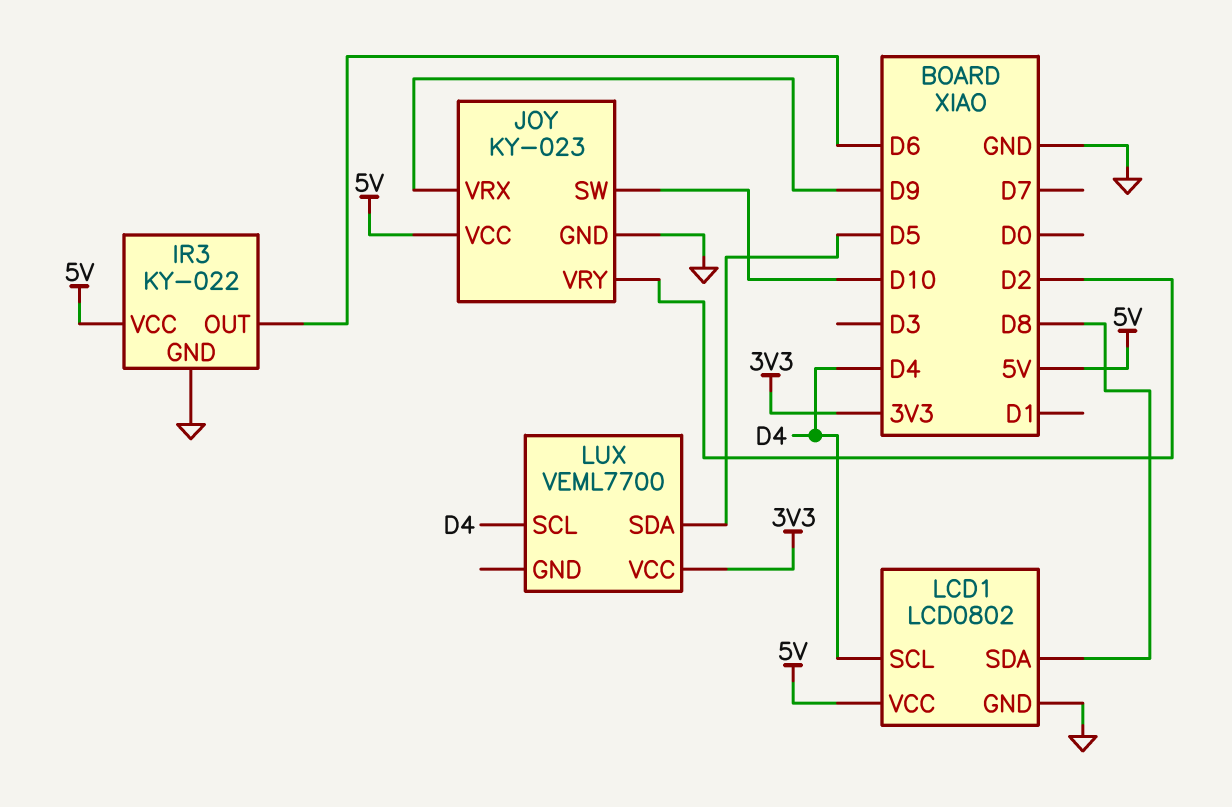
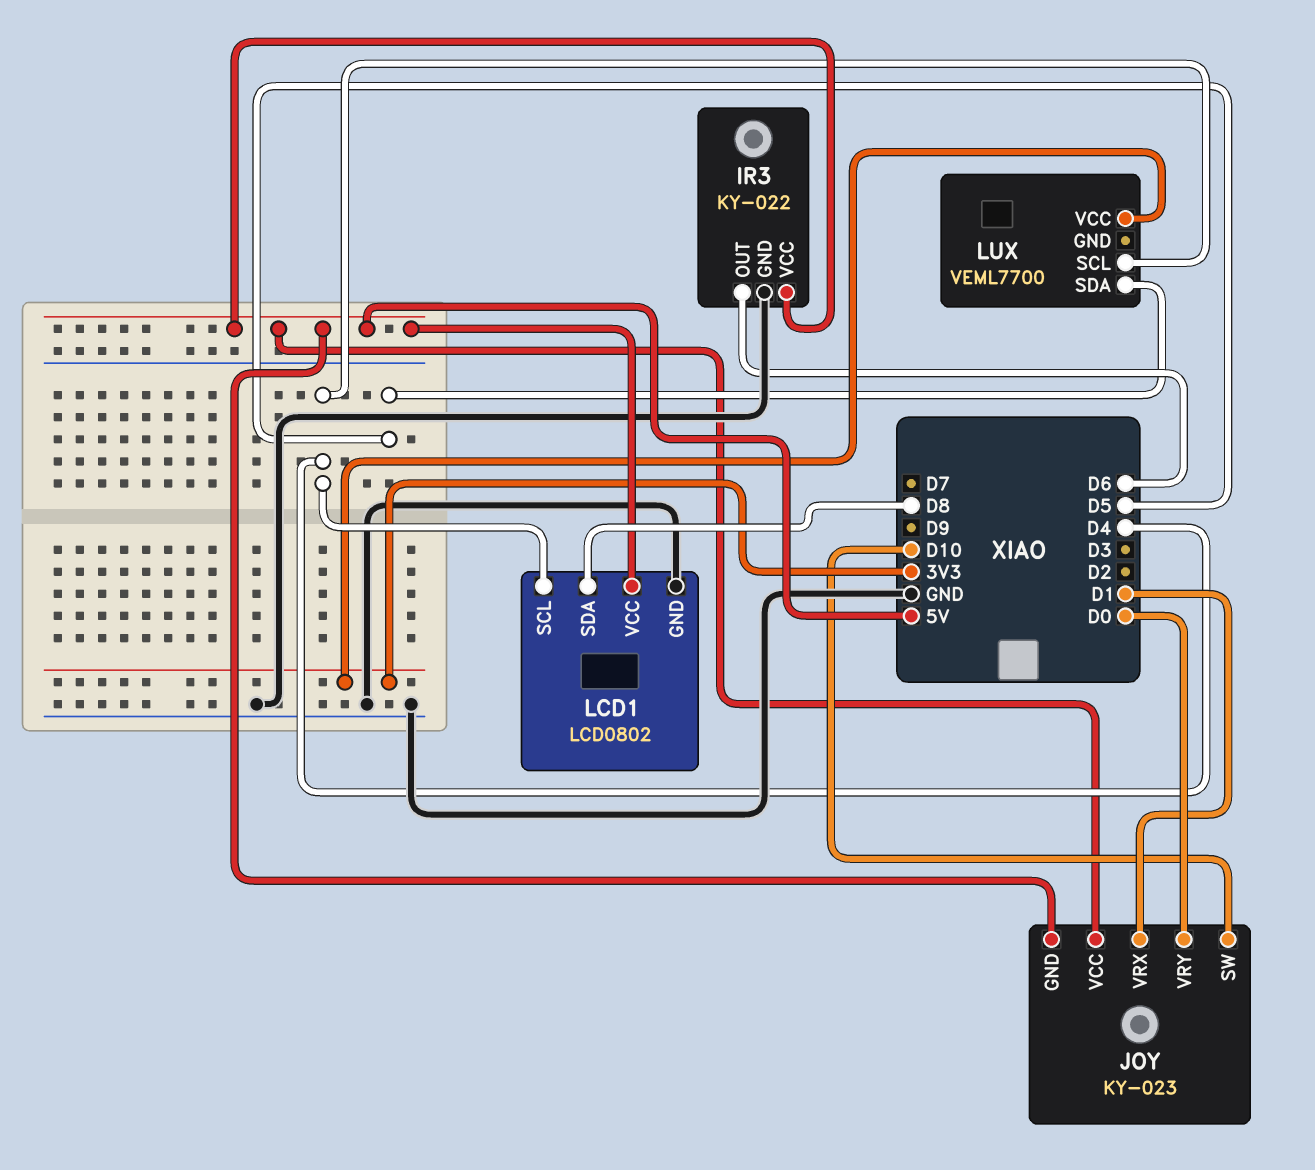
JOY pin GND: GND -> 5V
JOY pin VRX: D9 -> D1
JOY pin VRY: D2 -> D0

